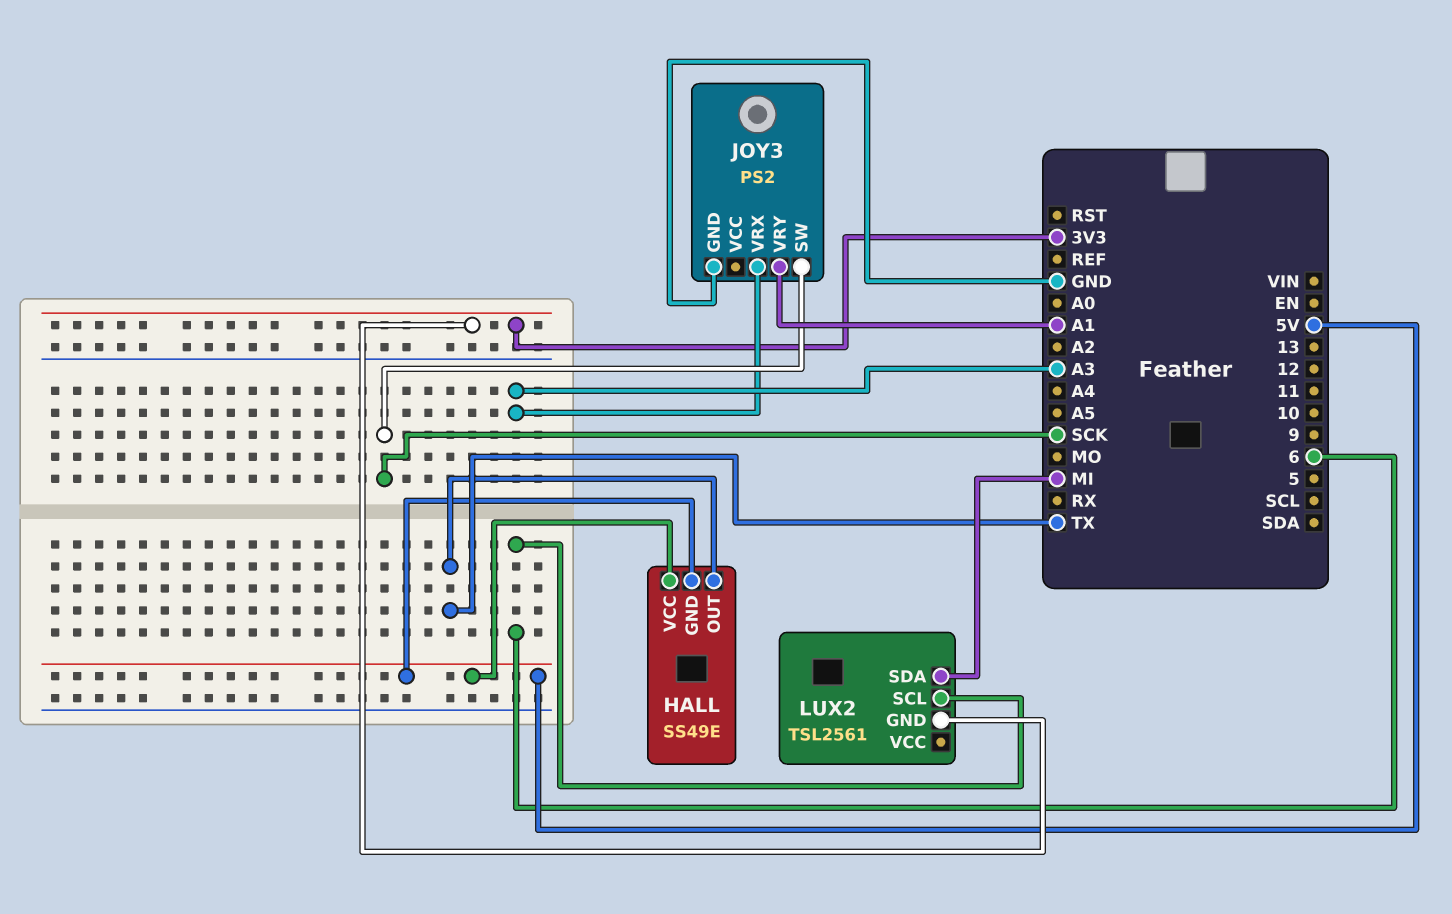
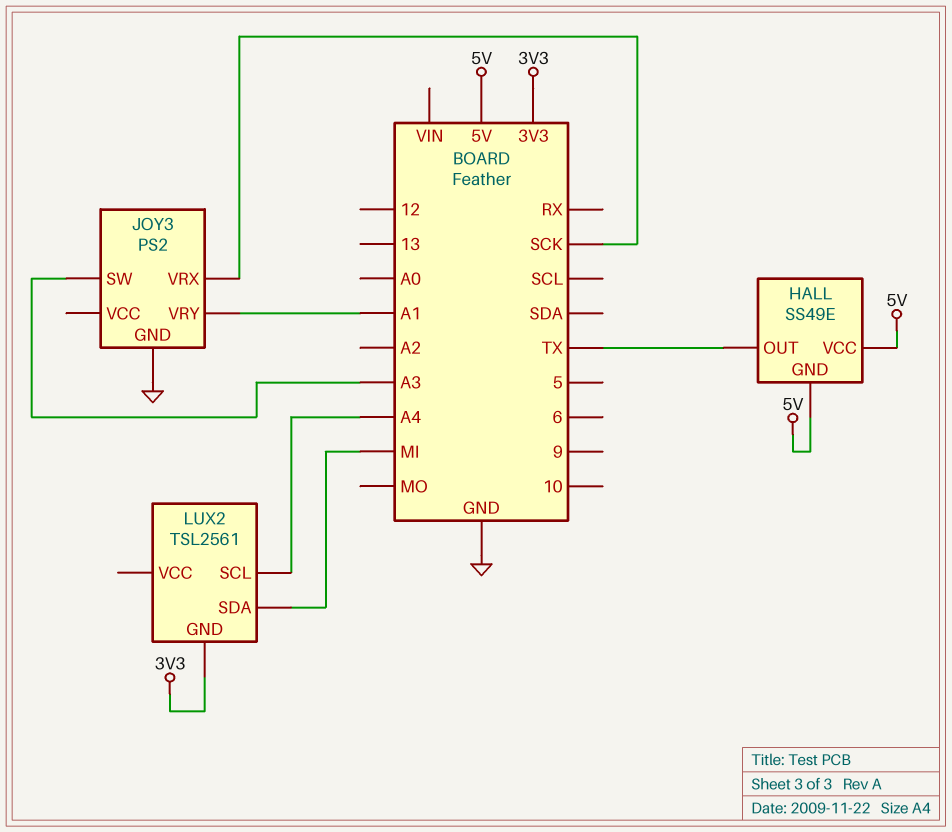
JOY3 pin SW: SCK -> A3
JOY3 pin VRX: A3 -> SCK
LUX2 pin SCL: 6 -> A4

